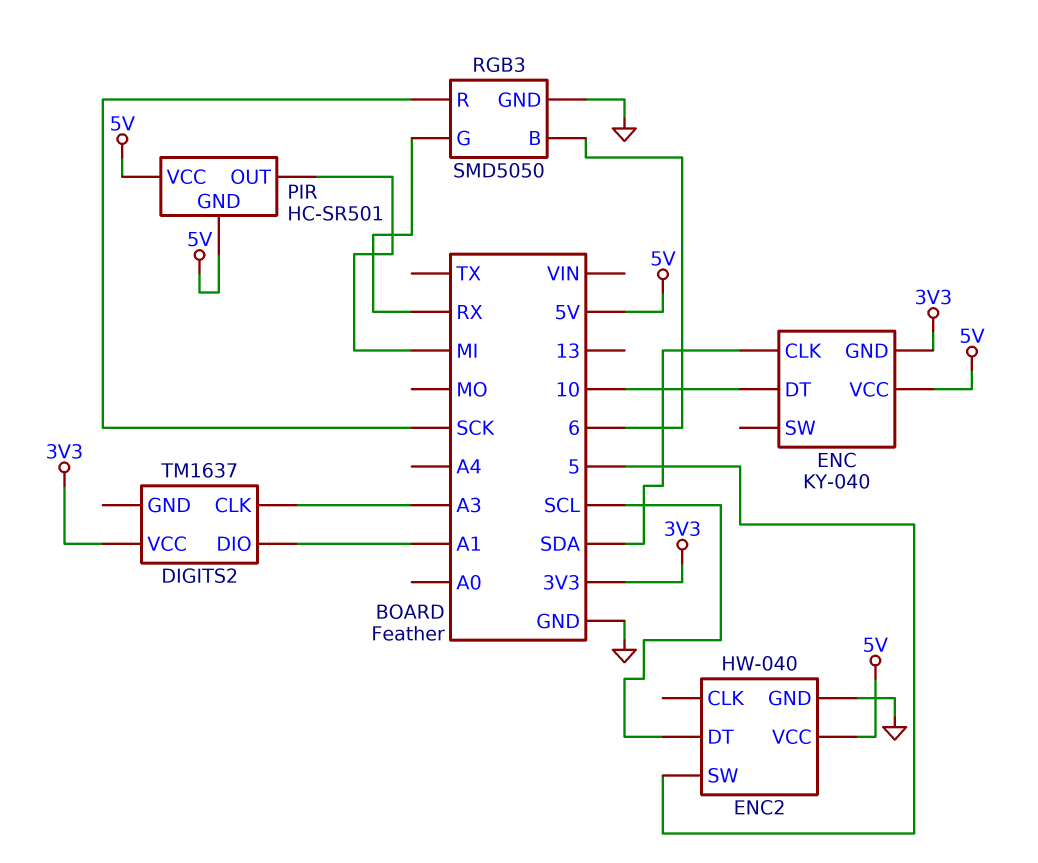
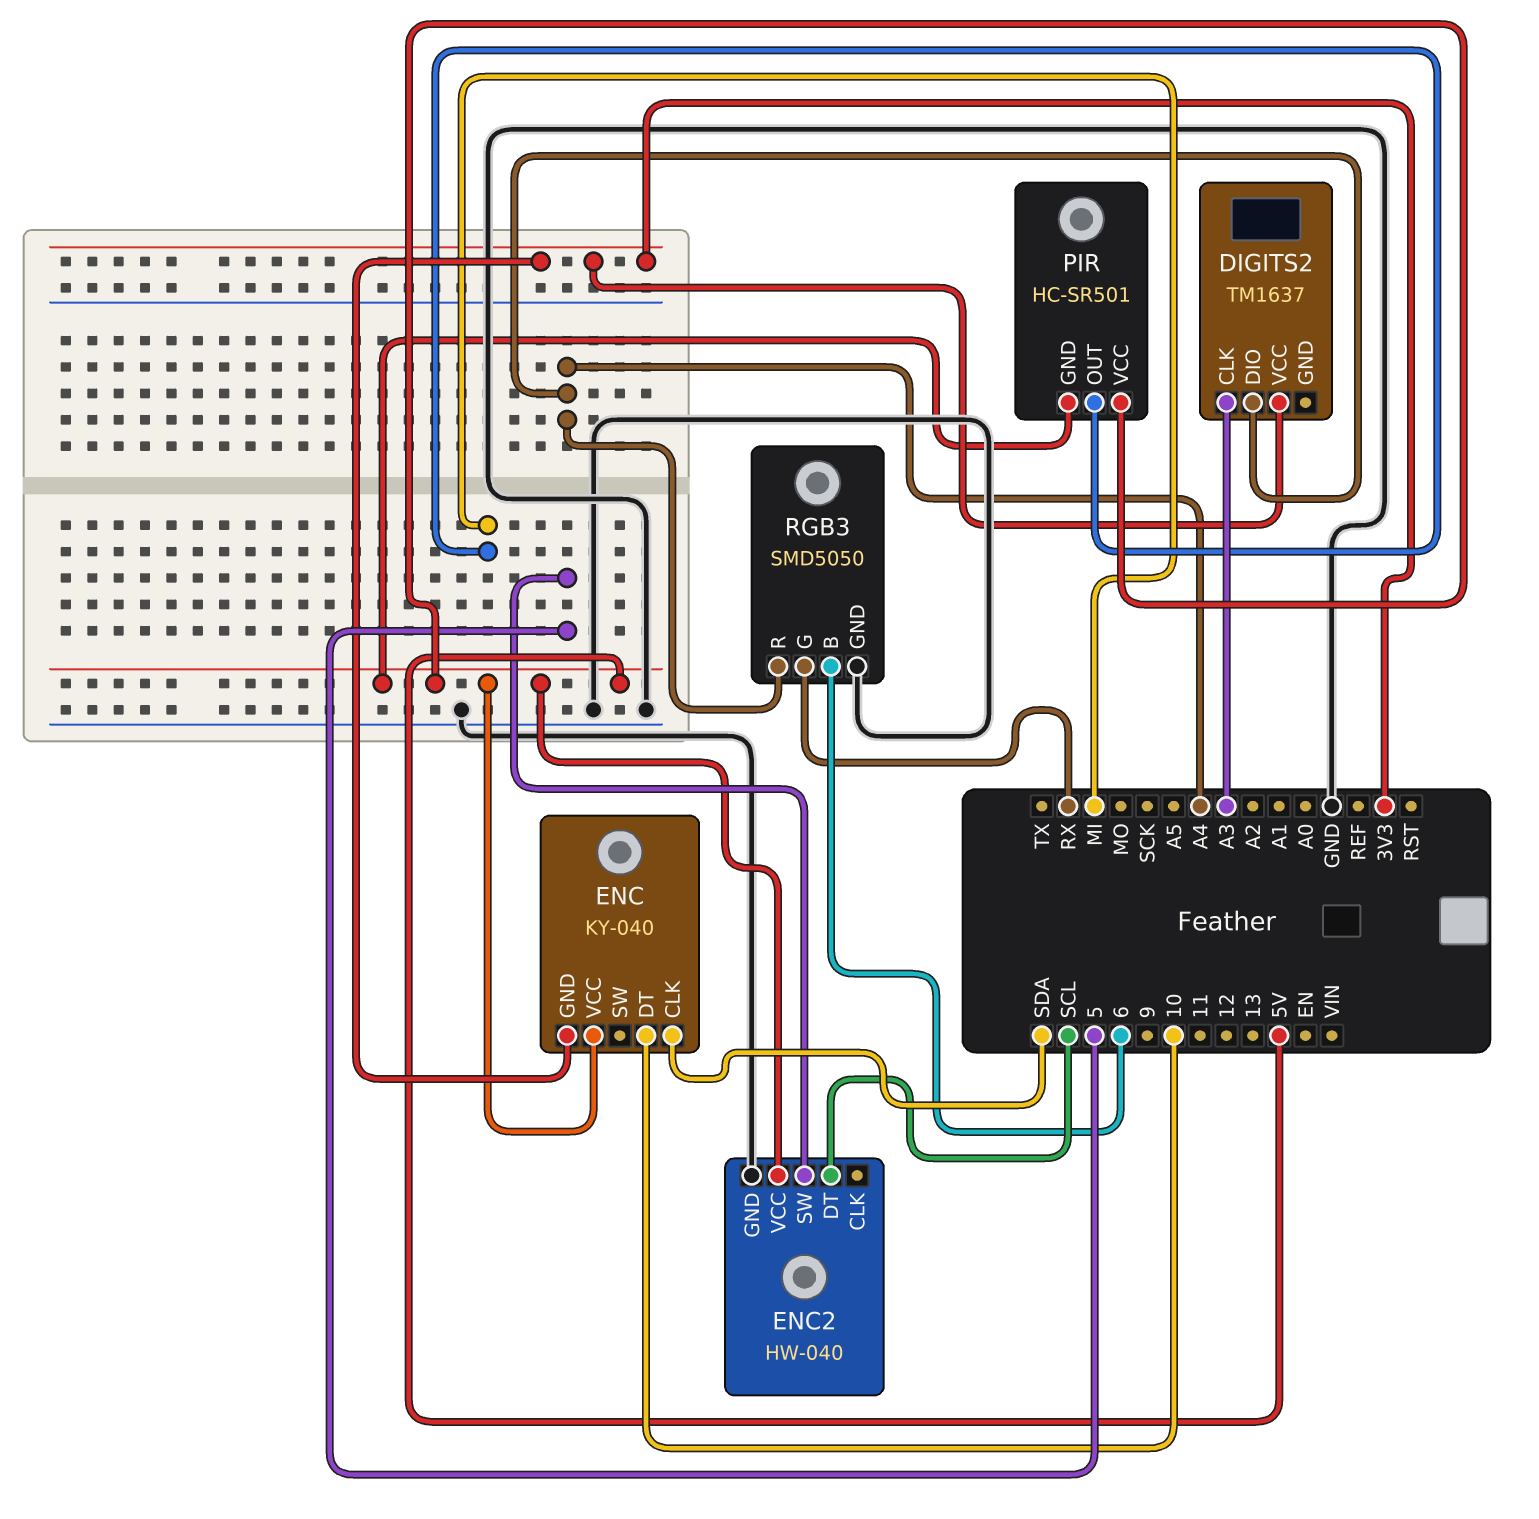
DIGITS2 pin DIO: A1 -> A4
RGB3 pin R: SCK -> A4

